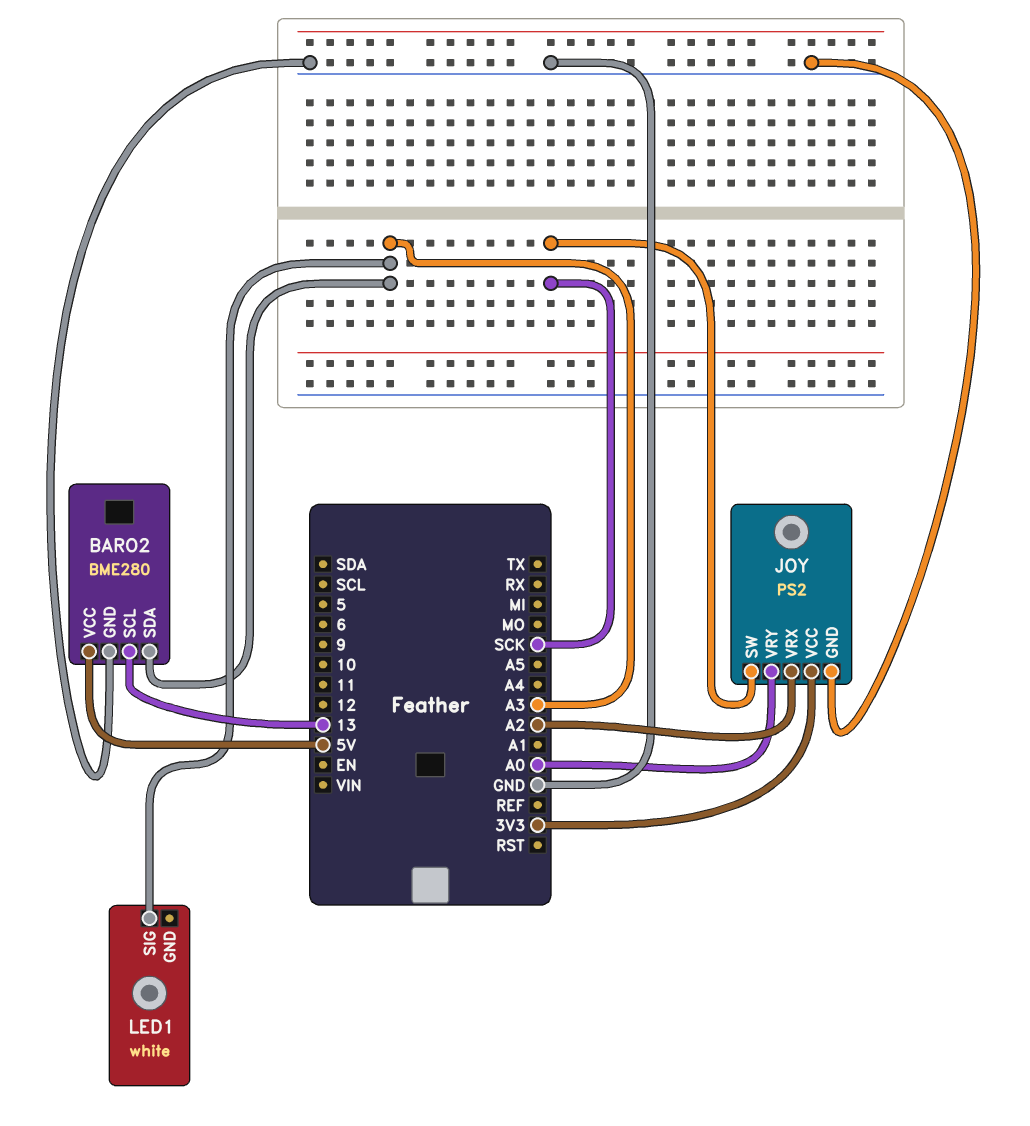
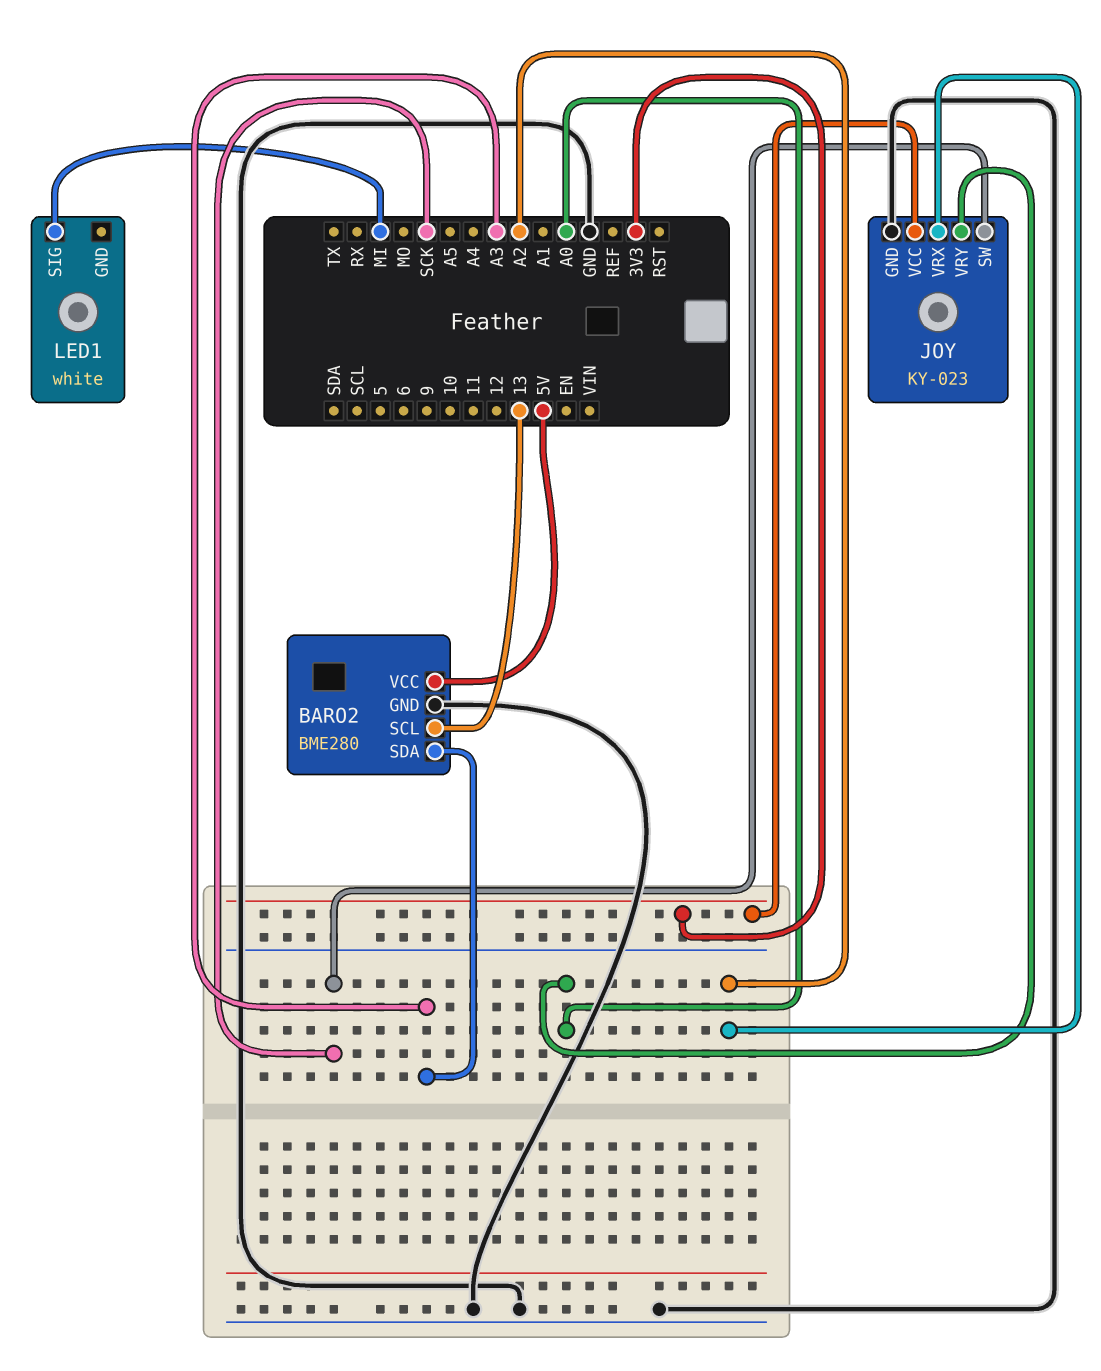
JOY: PS2 -> KY-023
LED1 pin SIG: A3 -> MI

